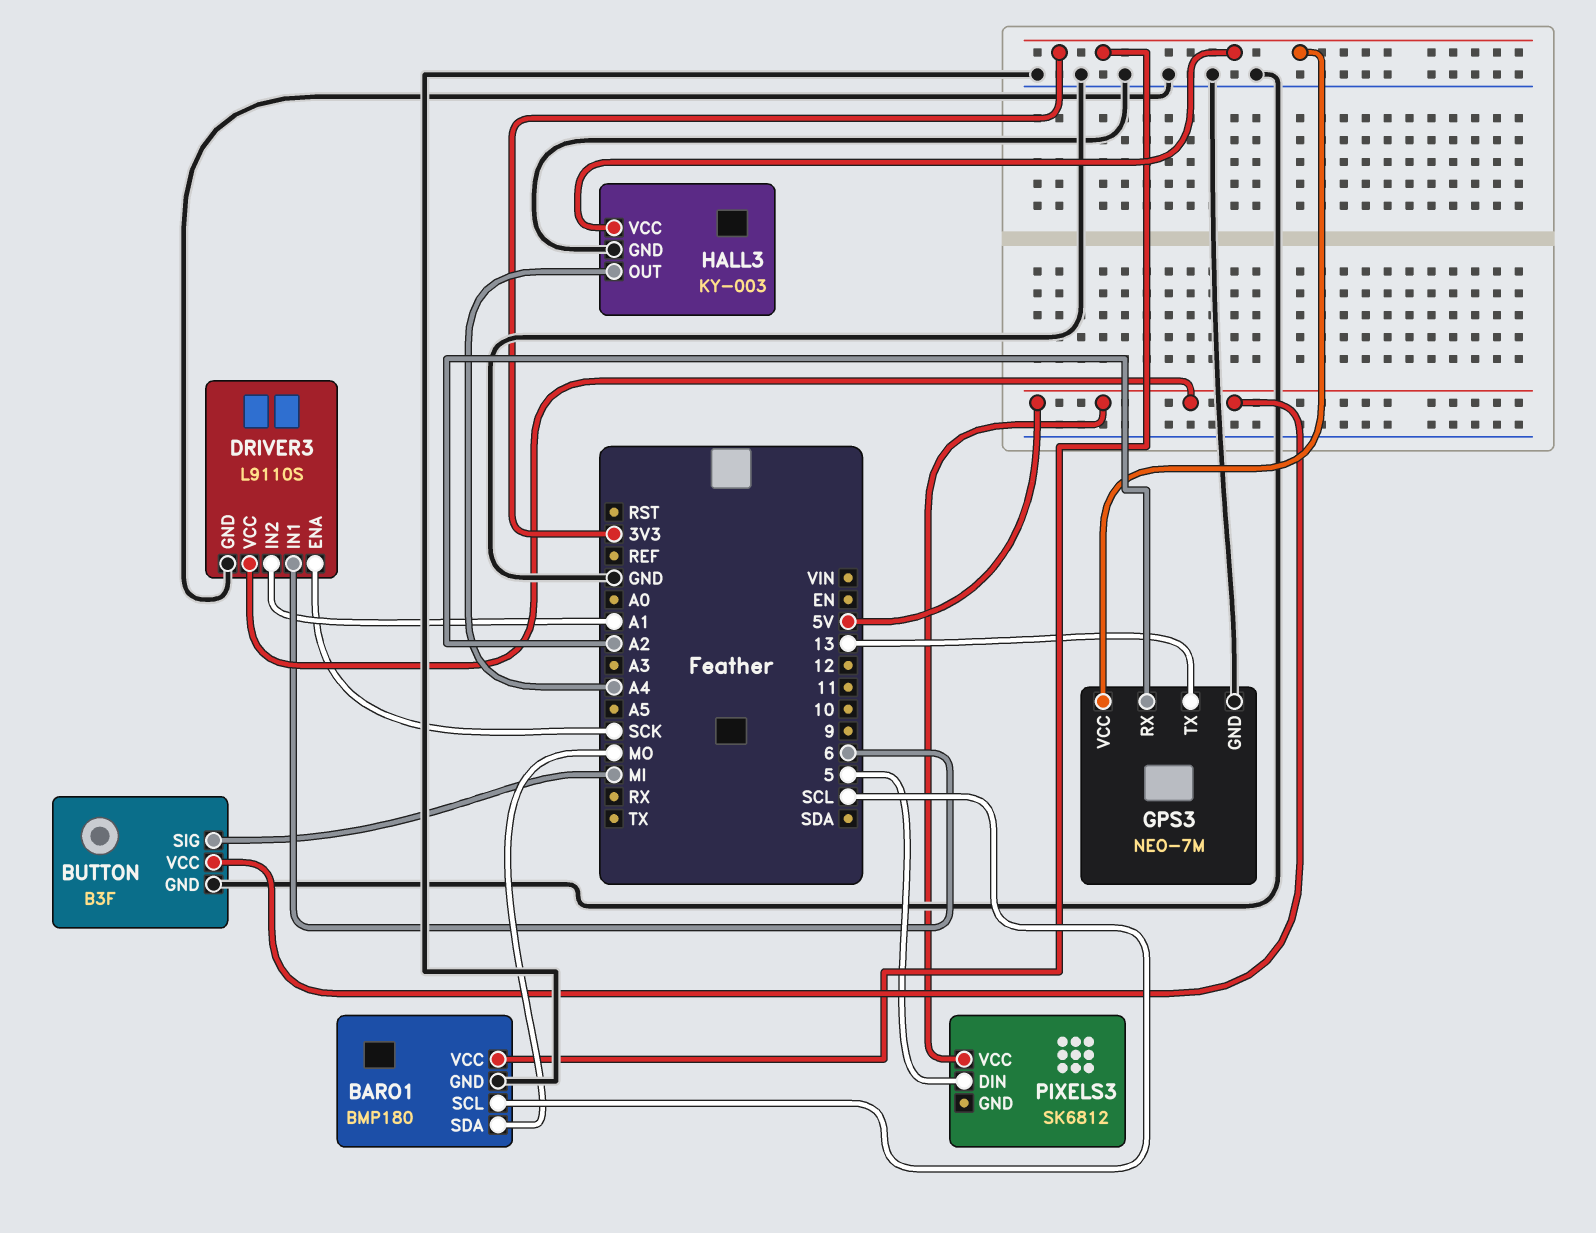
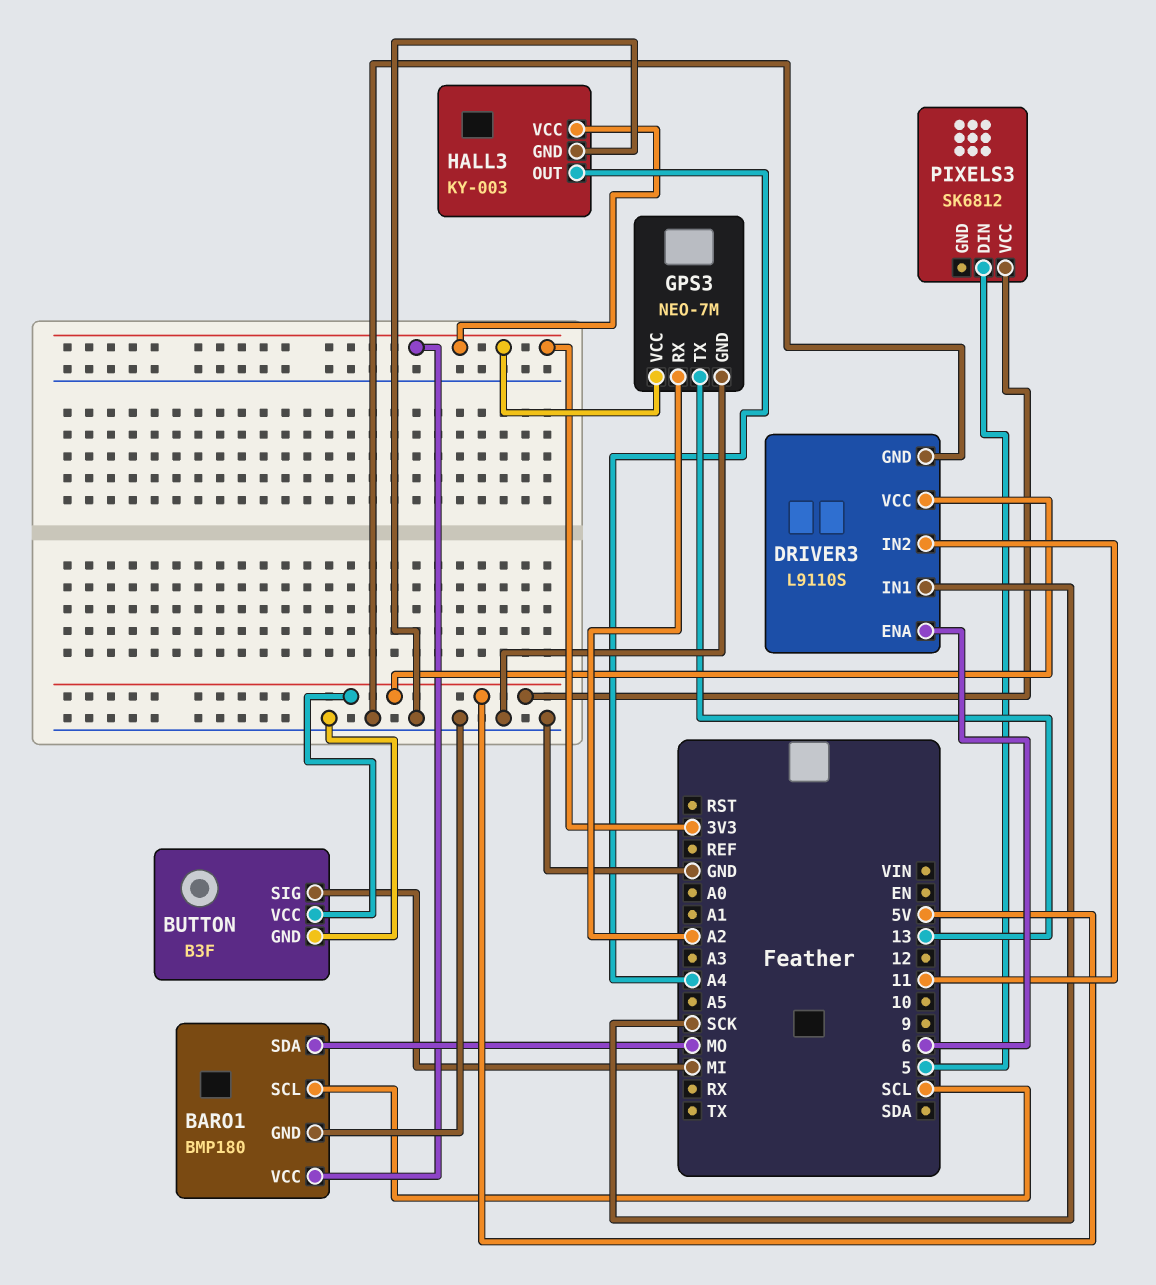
DRIVER3 pin ENA: SCK -> 6
DRIVER3 pin IN1: 6 -> SCK
DRIVER3 pin IN2: A1 -> 11

